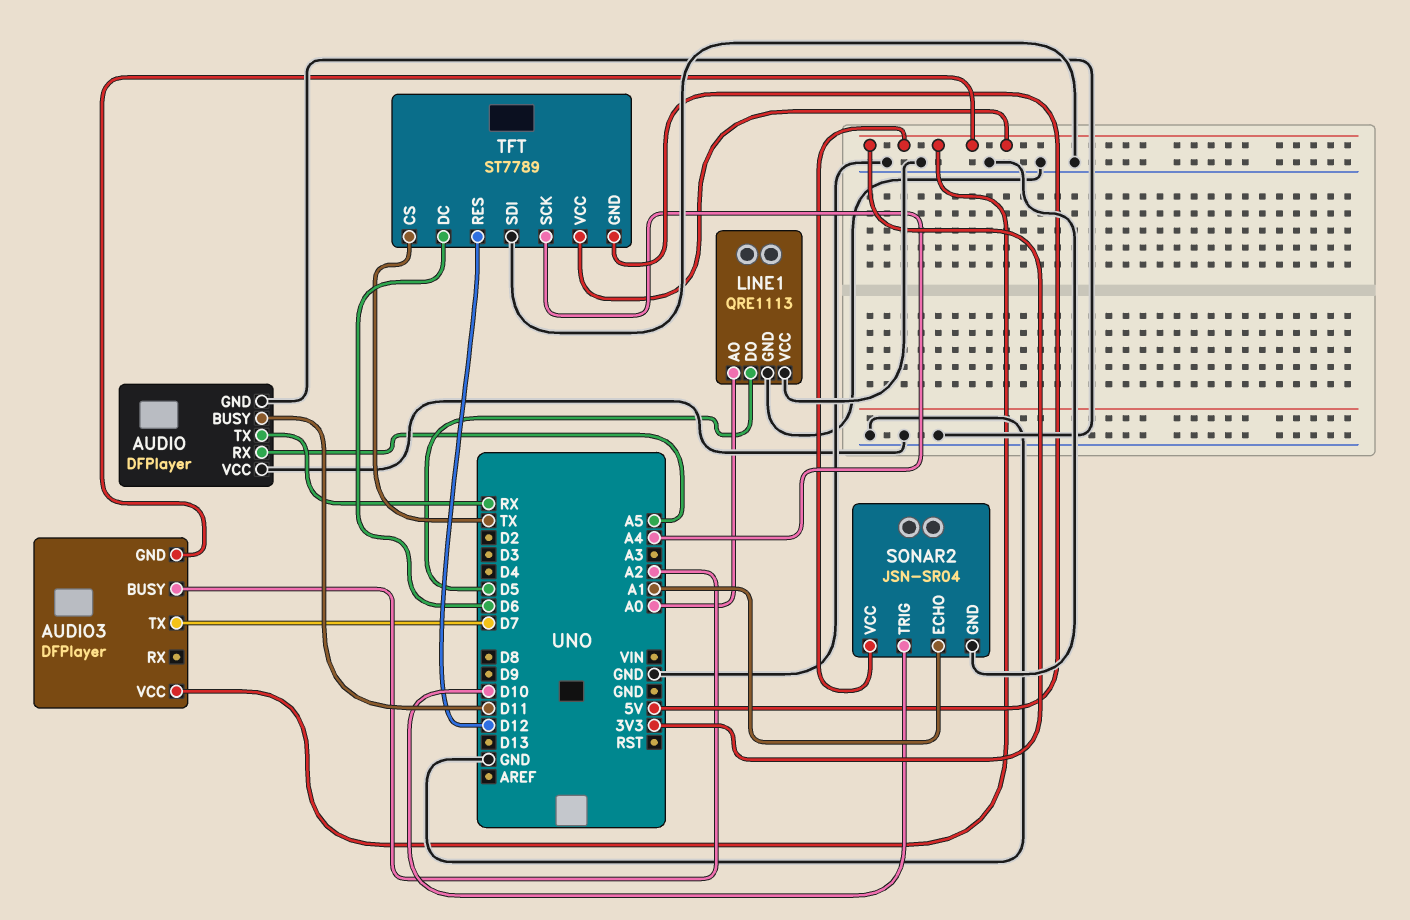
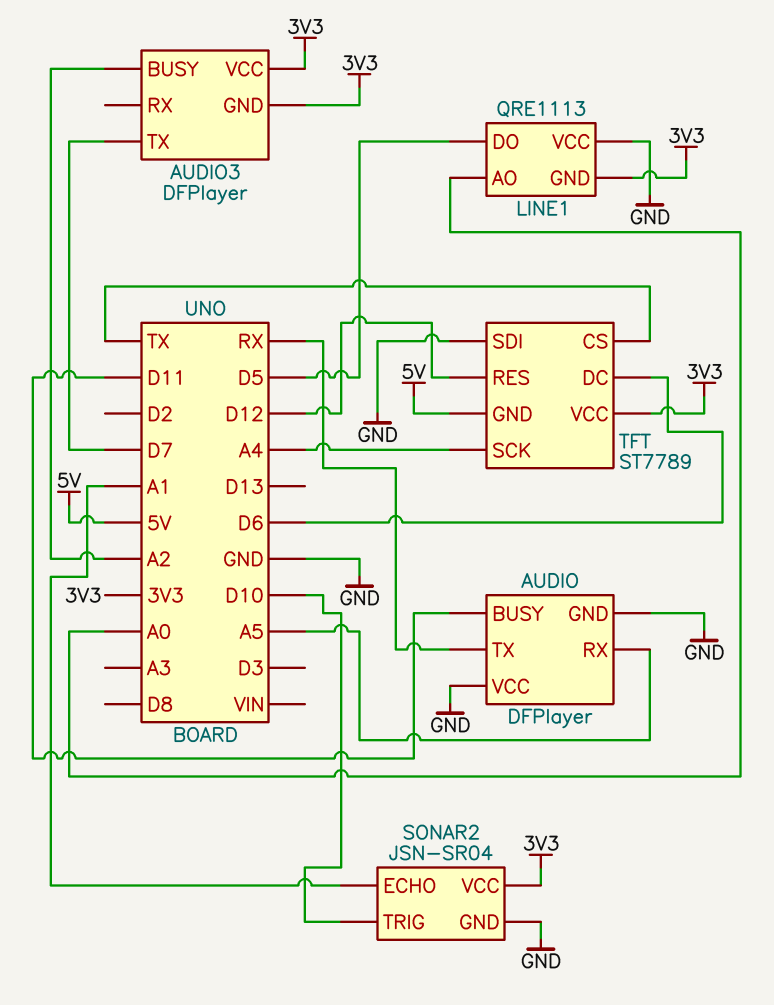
LINE1 pin GND: GND -> 3V3

